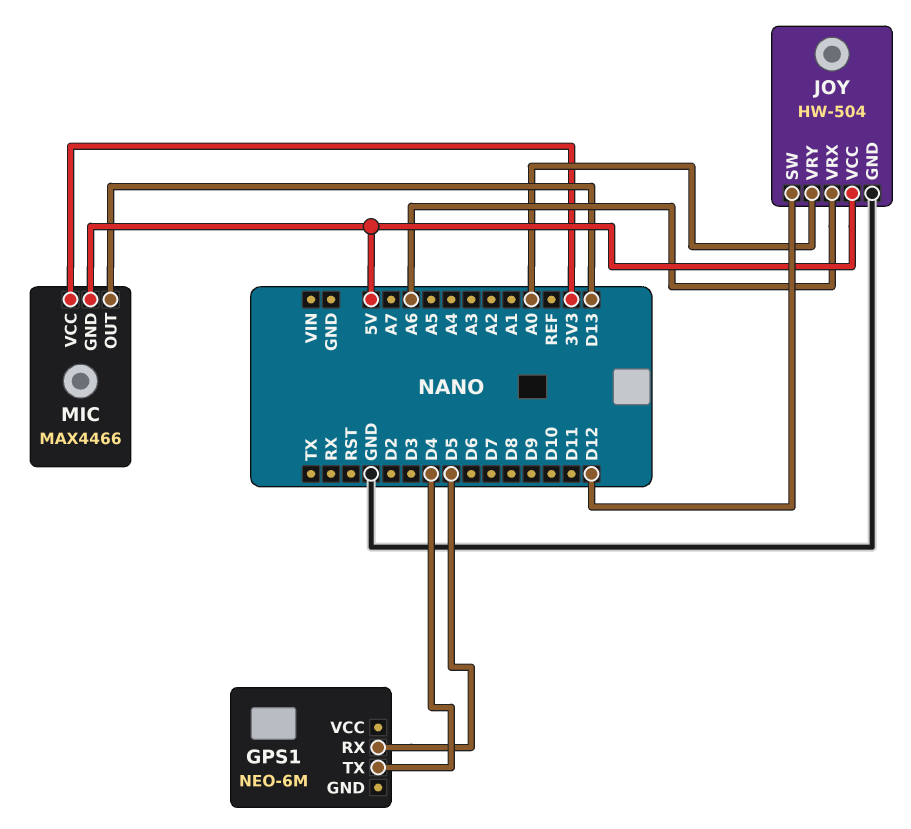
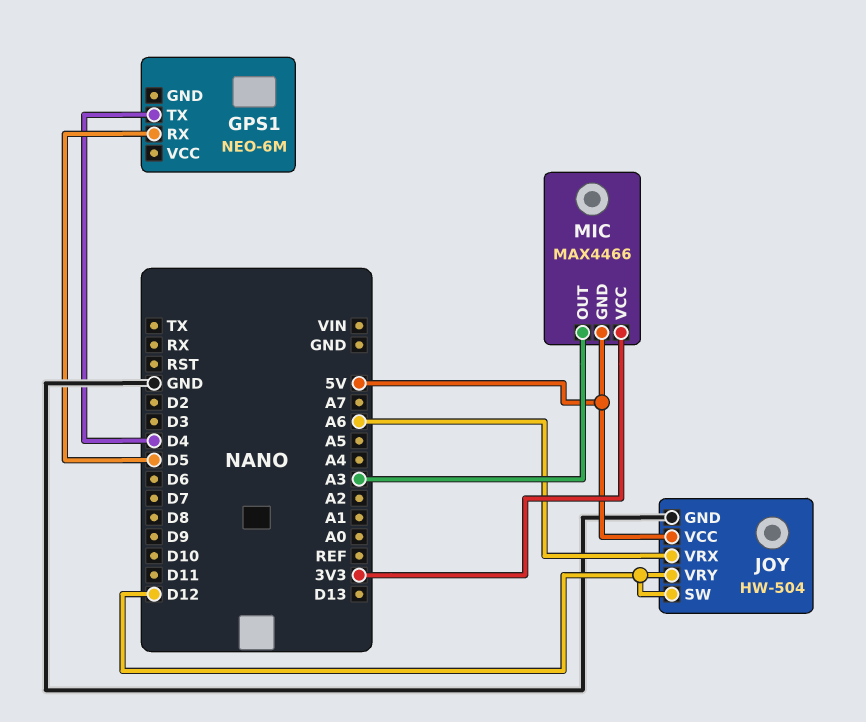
JOY pin VRY: A0 -> D12
MIC pin OUT: D13 -> A3

